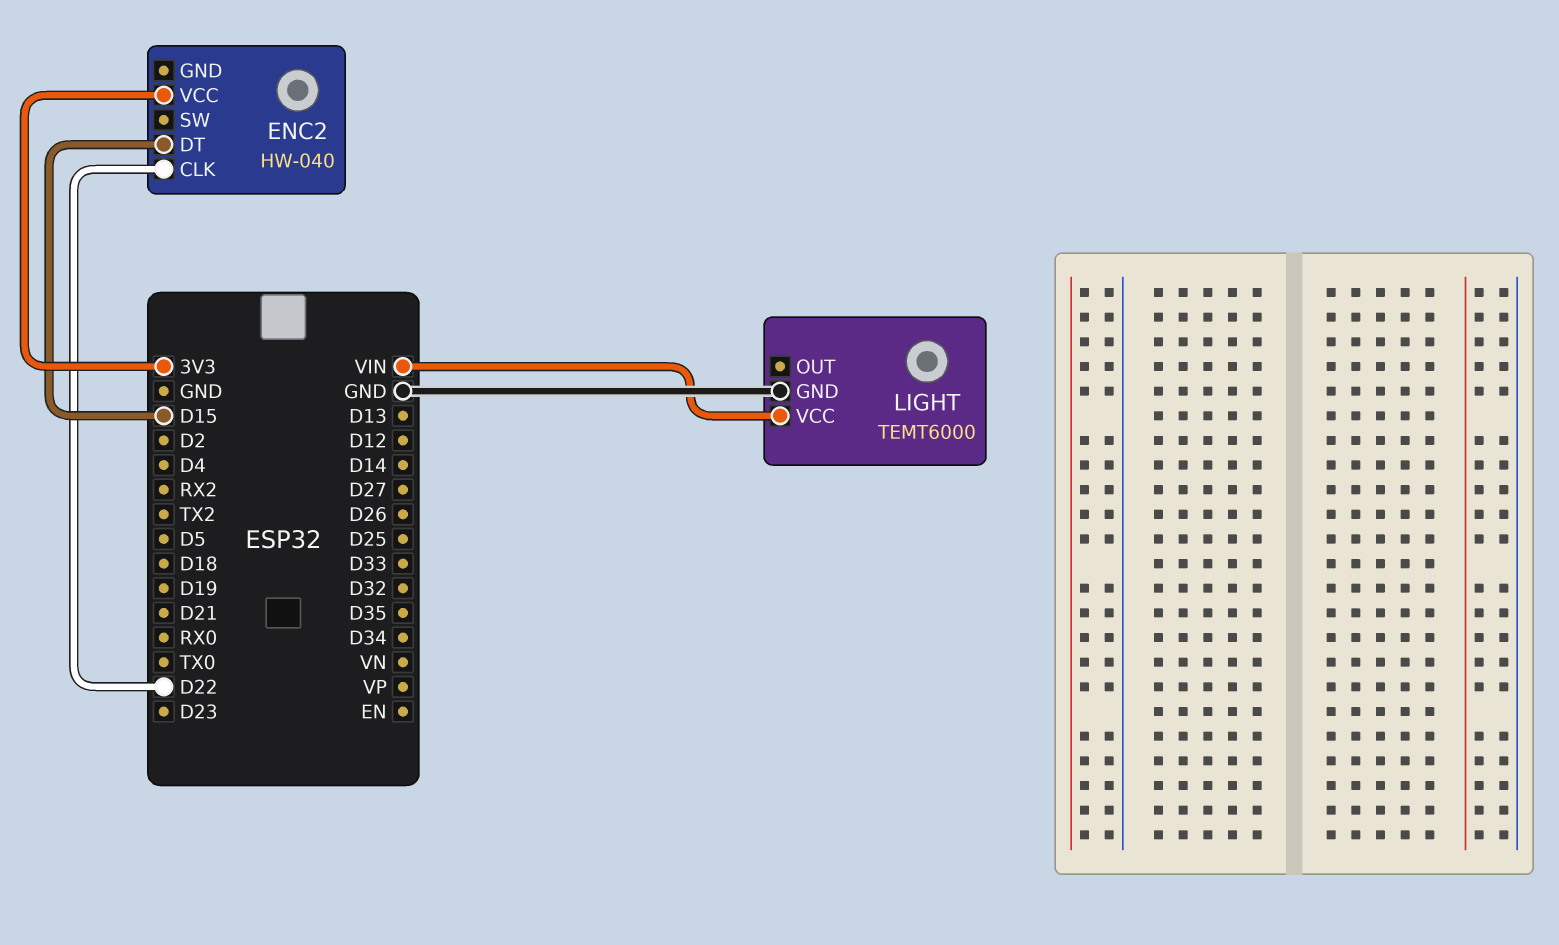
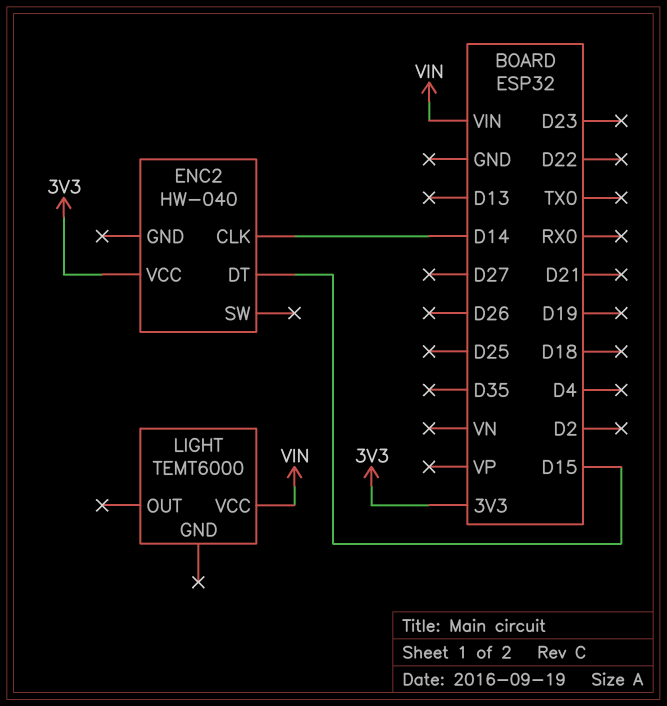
ENC2 pin CLK: D22 -> D14
LIGHT pin GND: GND -> none

